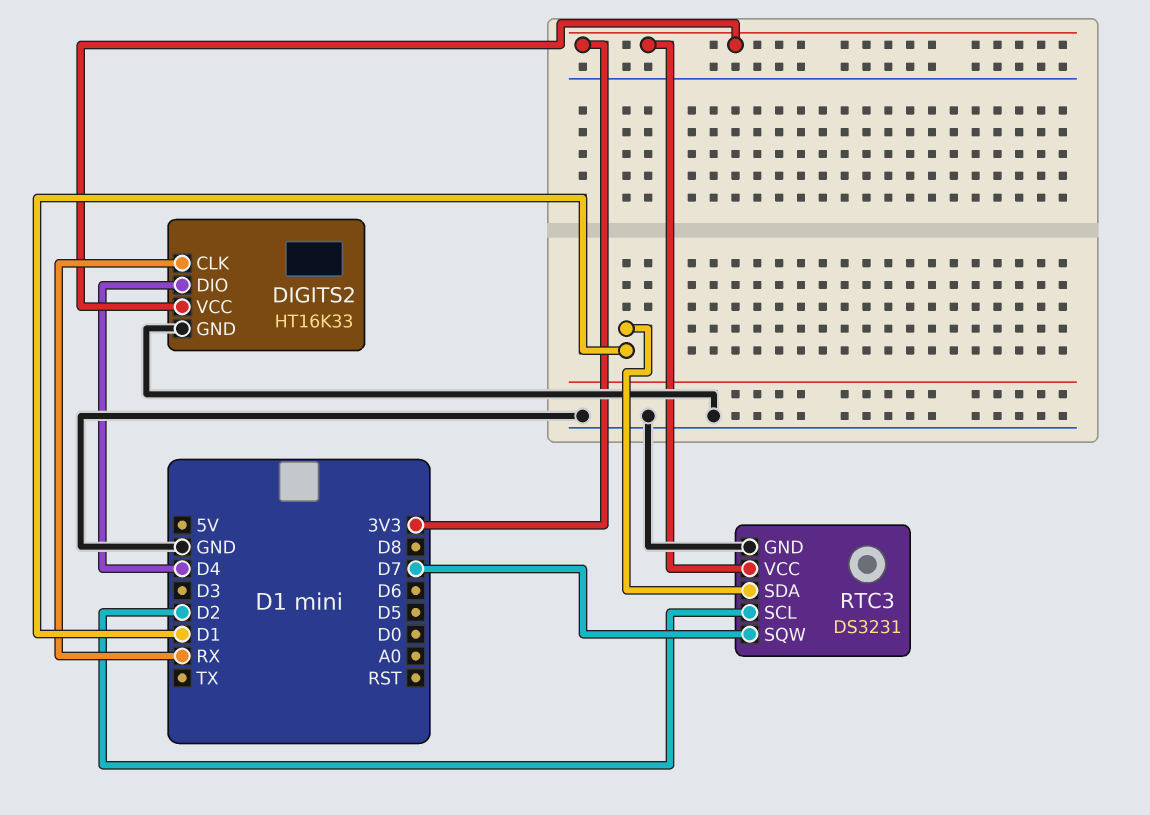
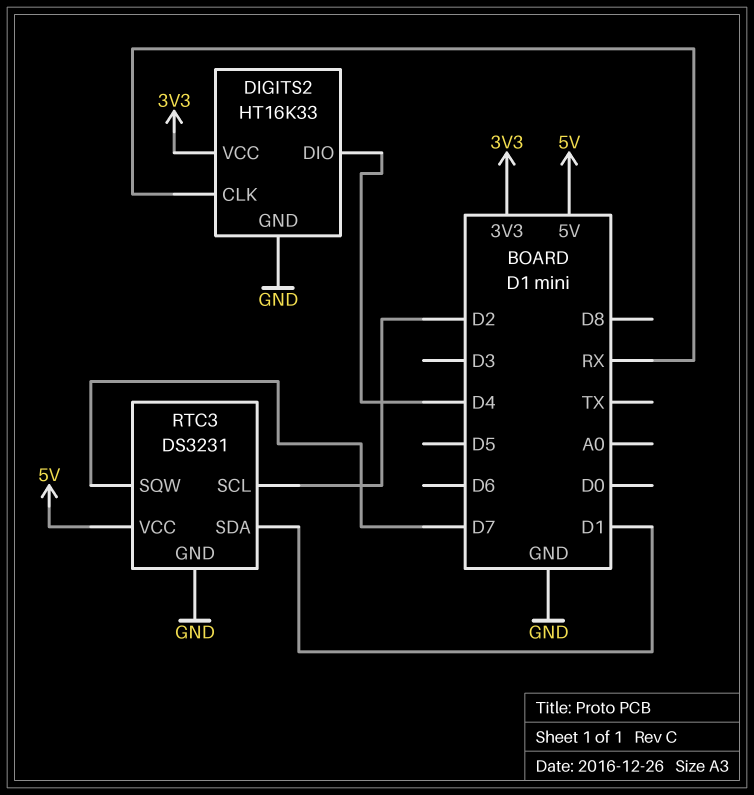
RTC3 pin VCC: 3V3 -> 5V

